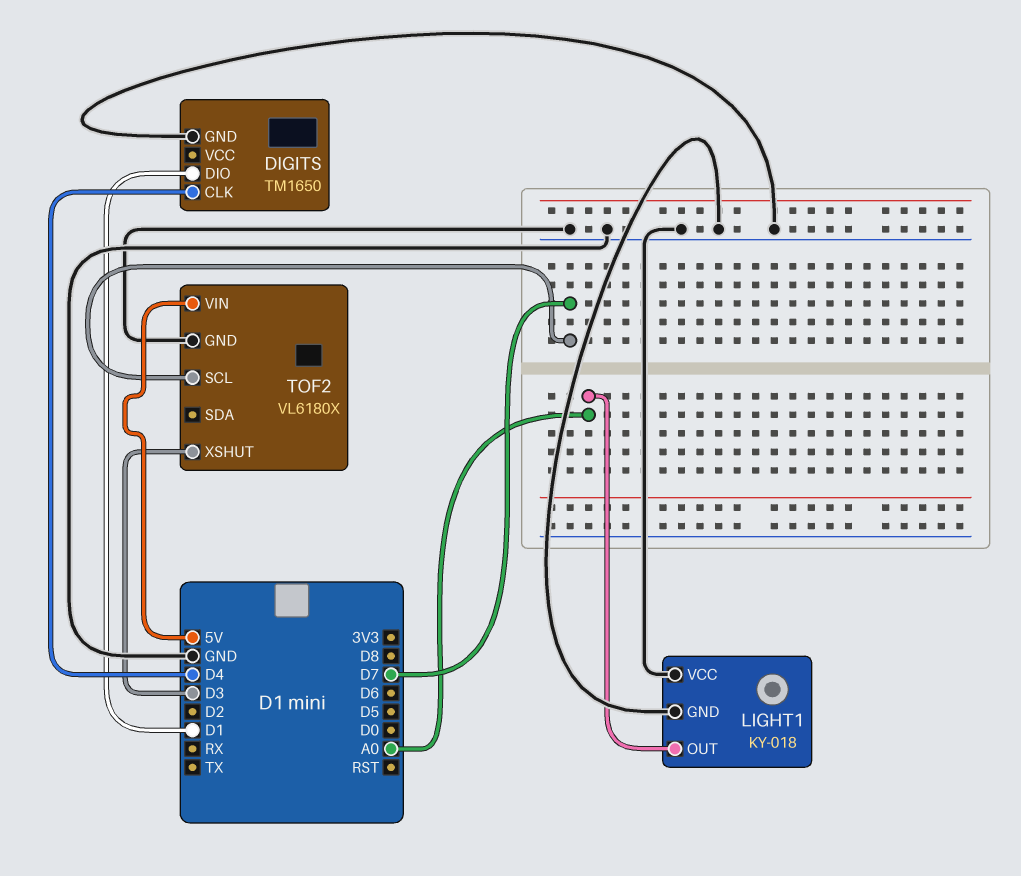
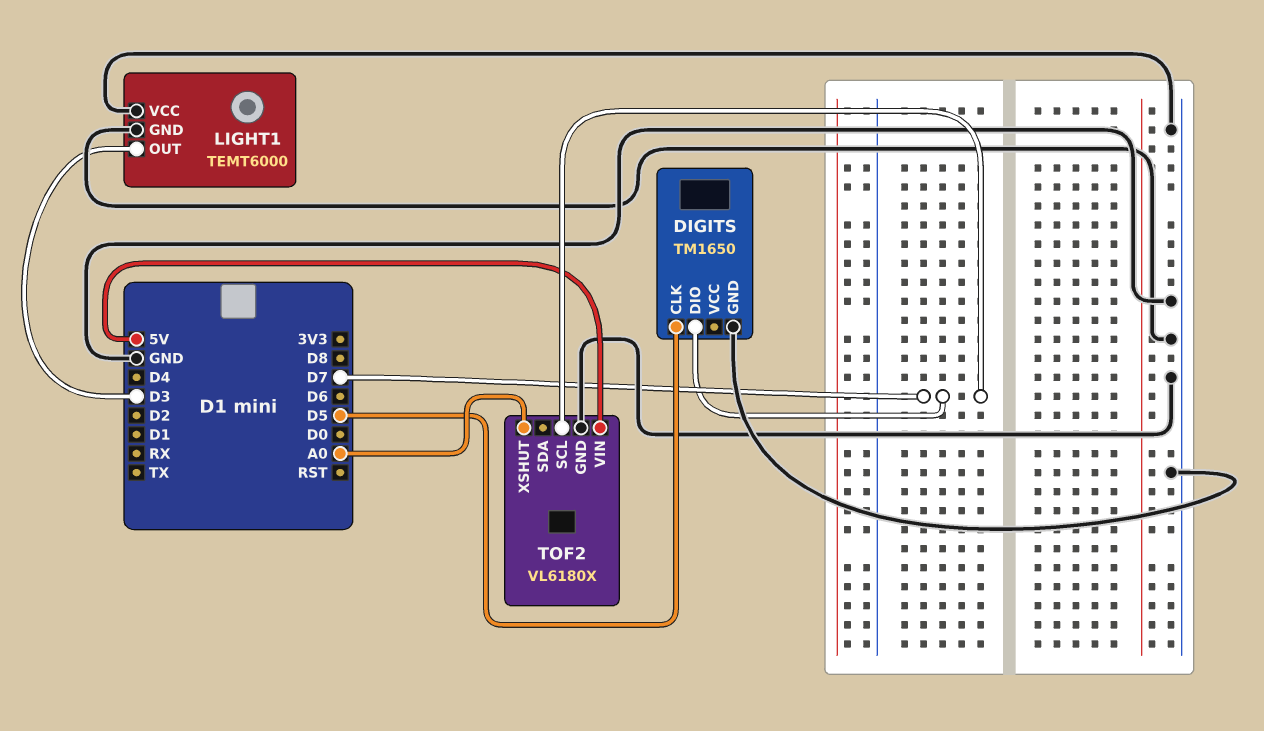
DIGITS pin CLK: D4 -> D5
DIGITS pin DIO: D1 -> D7
LIGHT1: KY-018 -> TEMT6000
LIGHT1 pin OUT: A0 -> D3
TOF2 pin XSHUT: D3 -> A0

